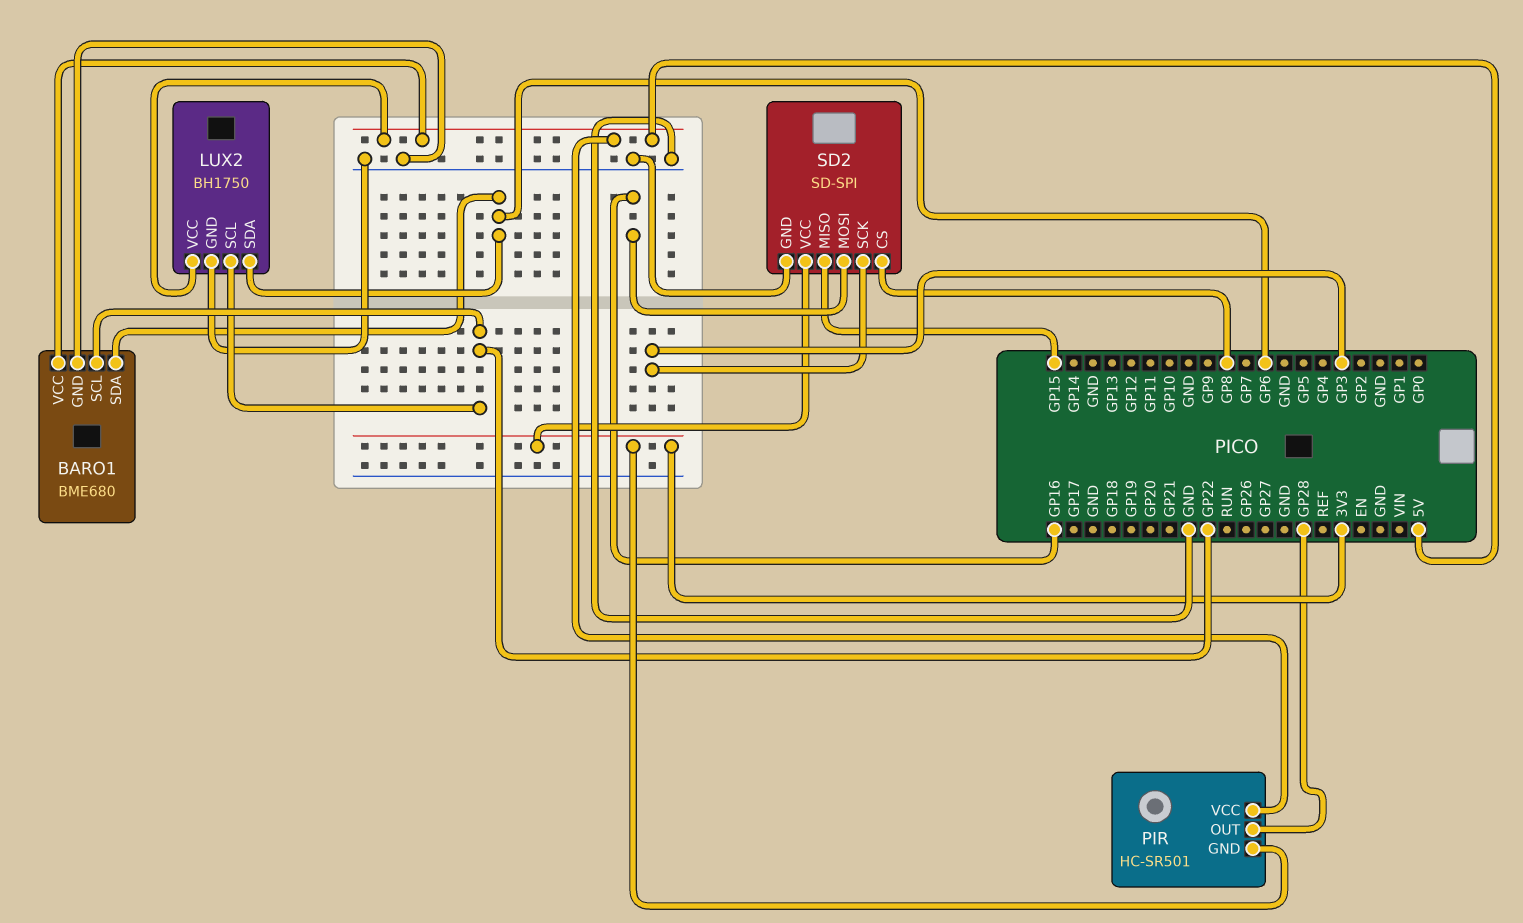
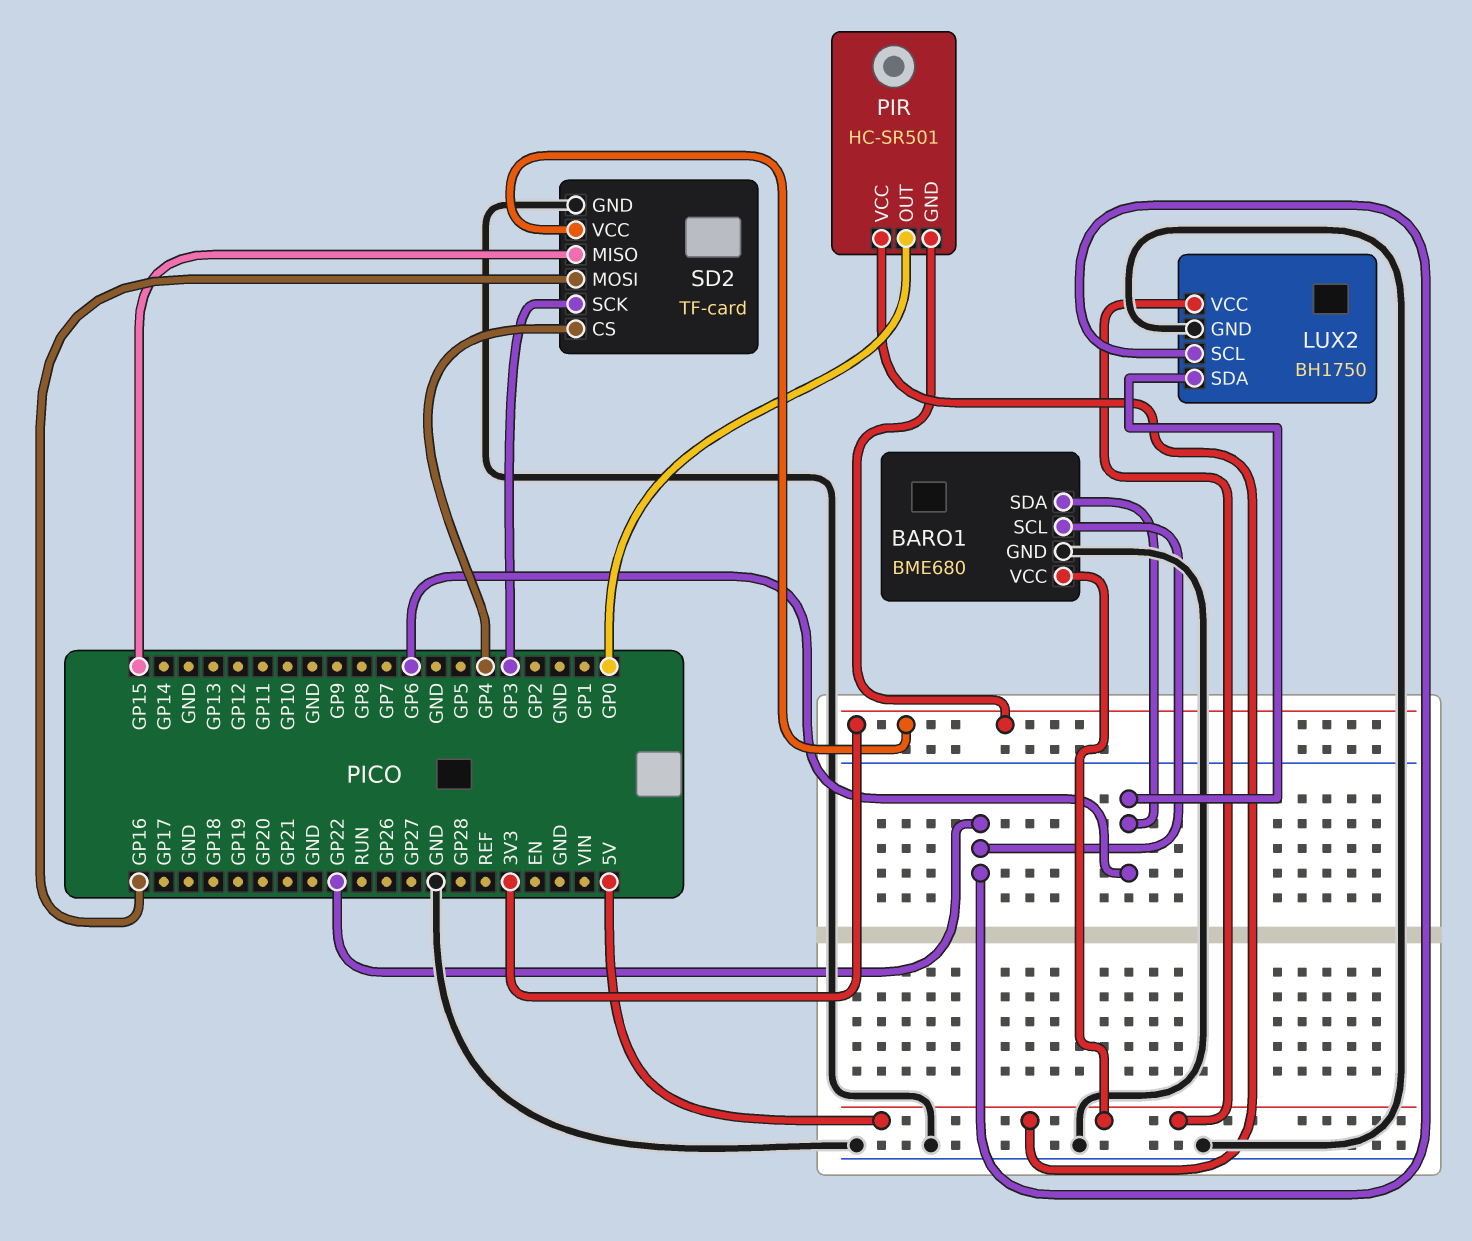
PIR pin OUT: GP28 -> GP0
SD2: SD-SPI -> TF-card
SD2 pin CS: GP8 -> GP4

